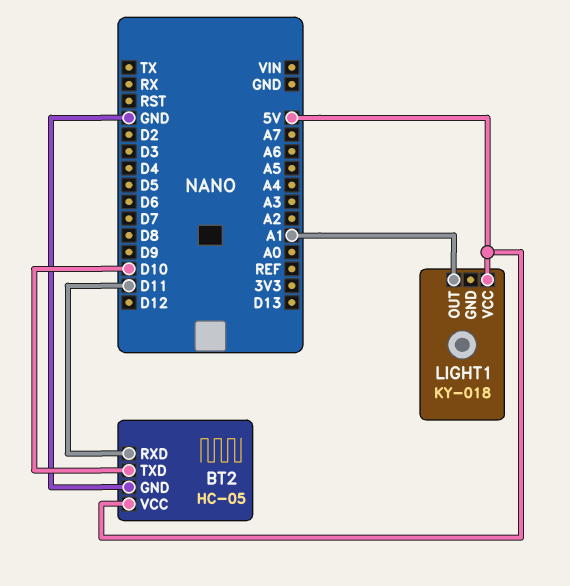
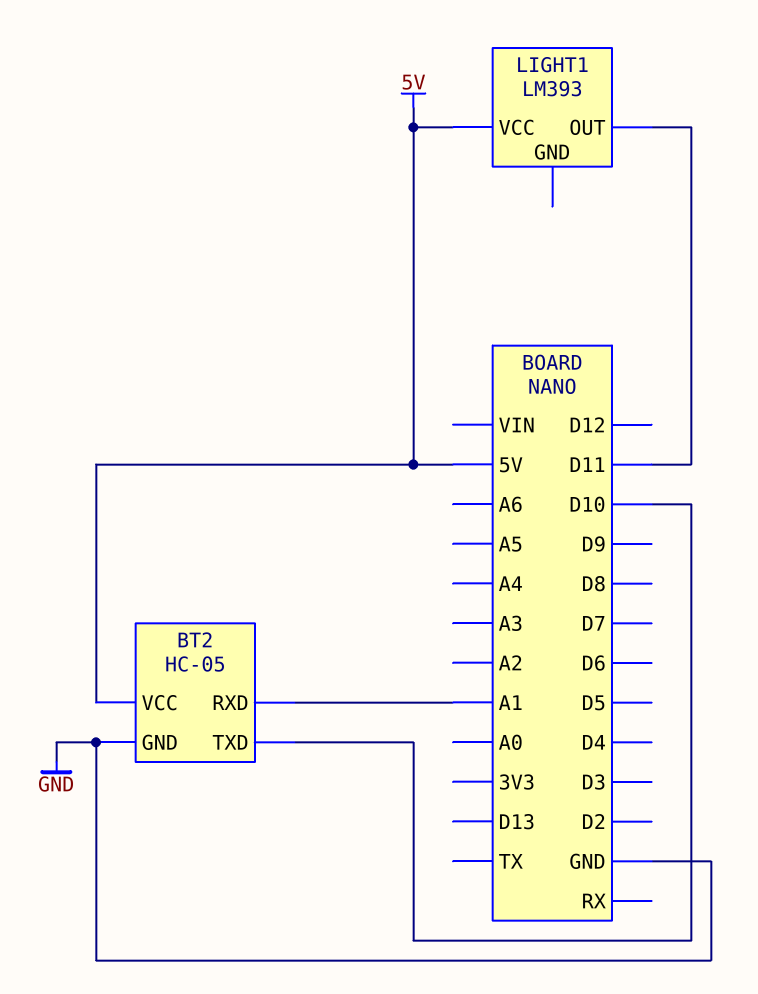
BT2 pin RXD: D11 -> A1
LIGHT1: KY-018 -> LM393
LIGHT1 pin OUT: A1 -> D11

